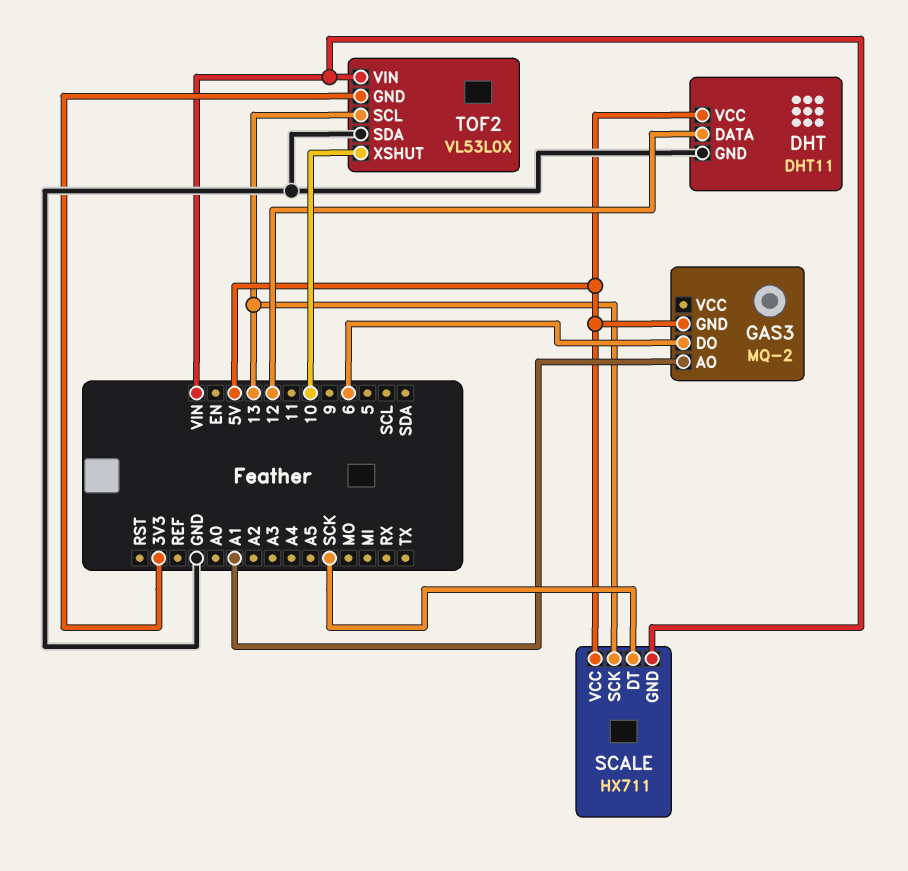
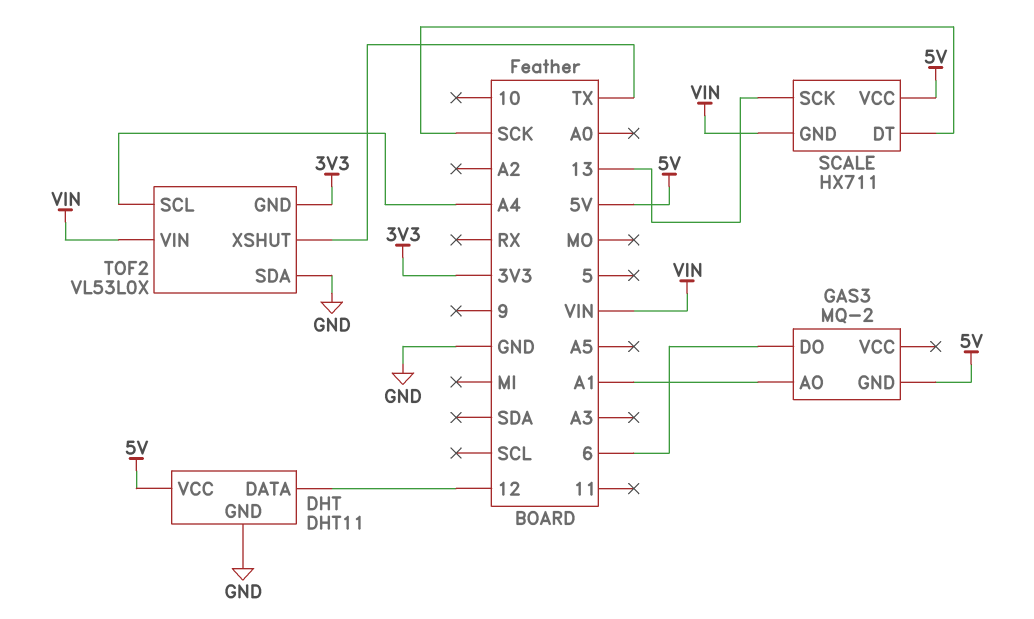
TOF2 pin SCL: 13 -> A4
TOF2 pin XSHUT: 10 -> TX

